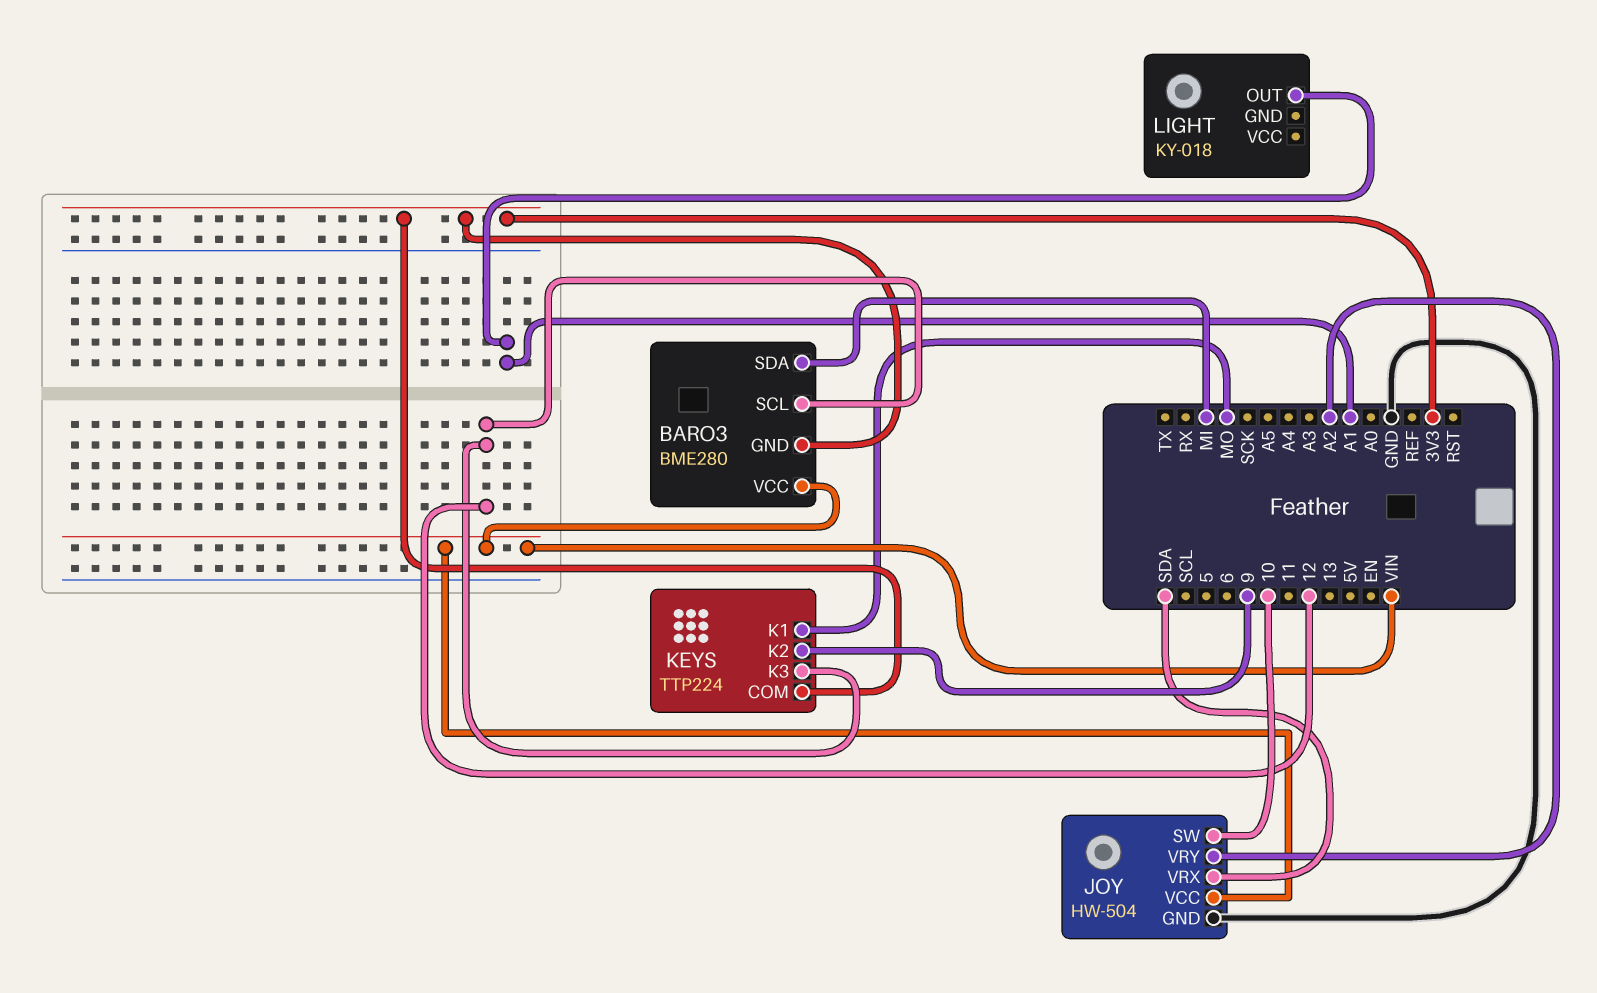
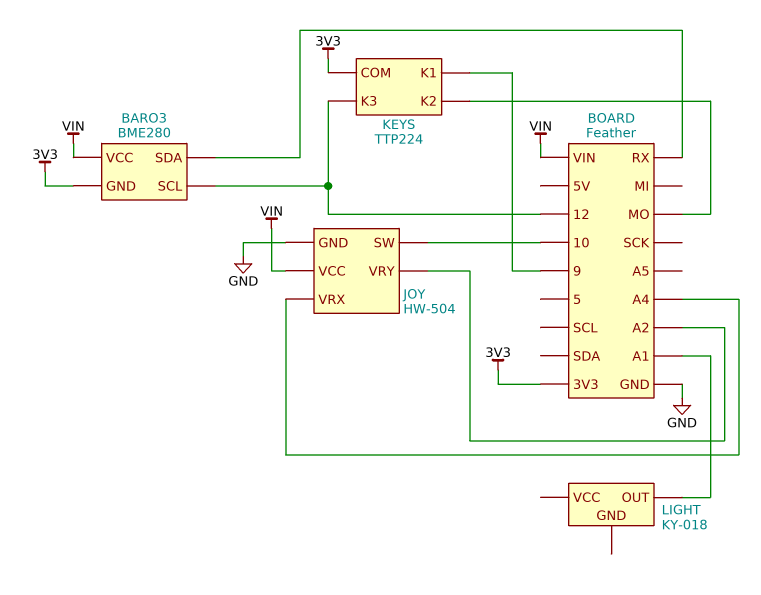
BARO3 pin SDA: MI -> RX
JOY pin VRX: SDA -> A4
KEYS pin K1: MO -> 9
KEYS pin K2: 9 -> MO

